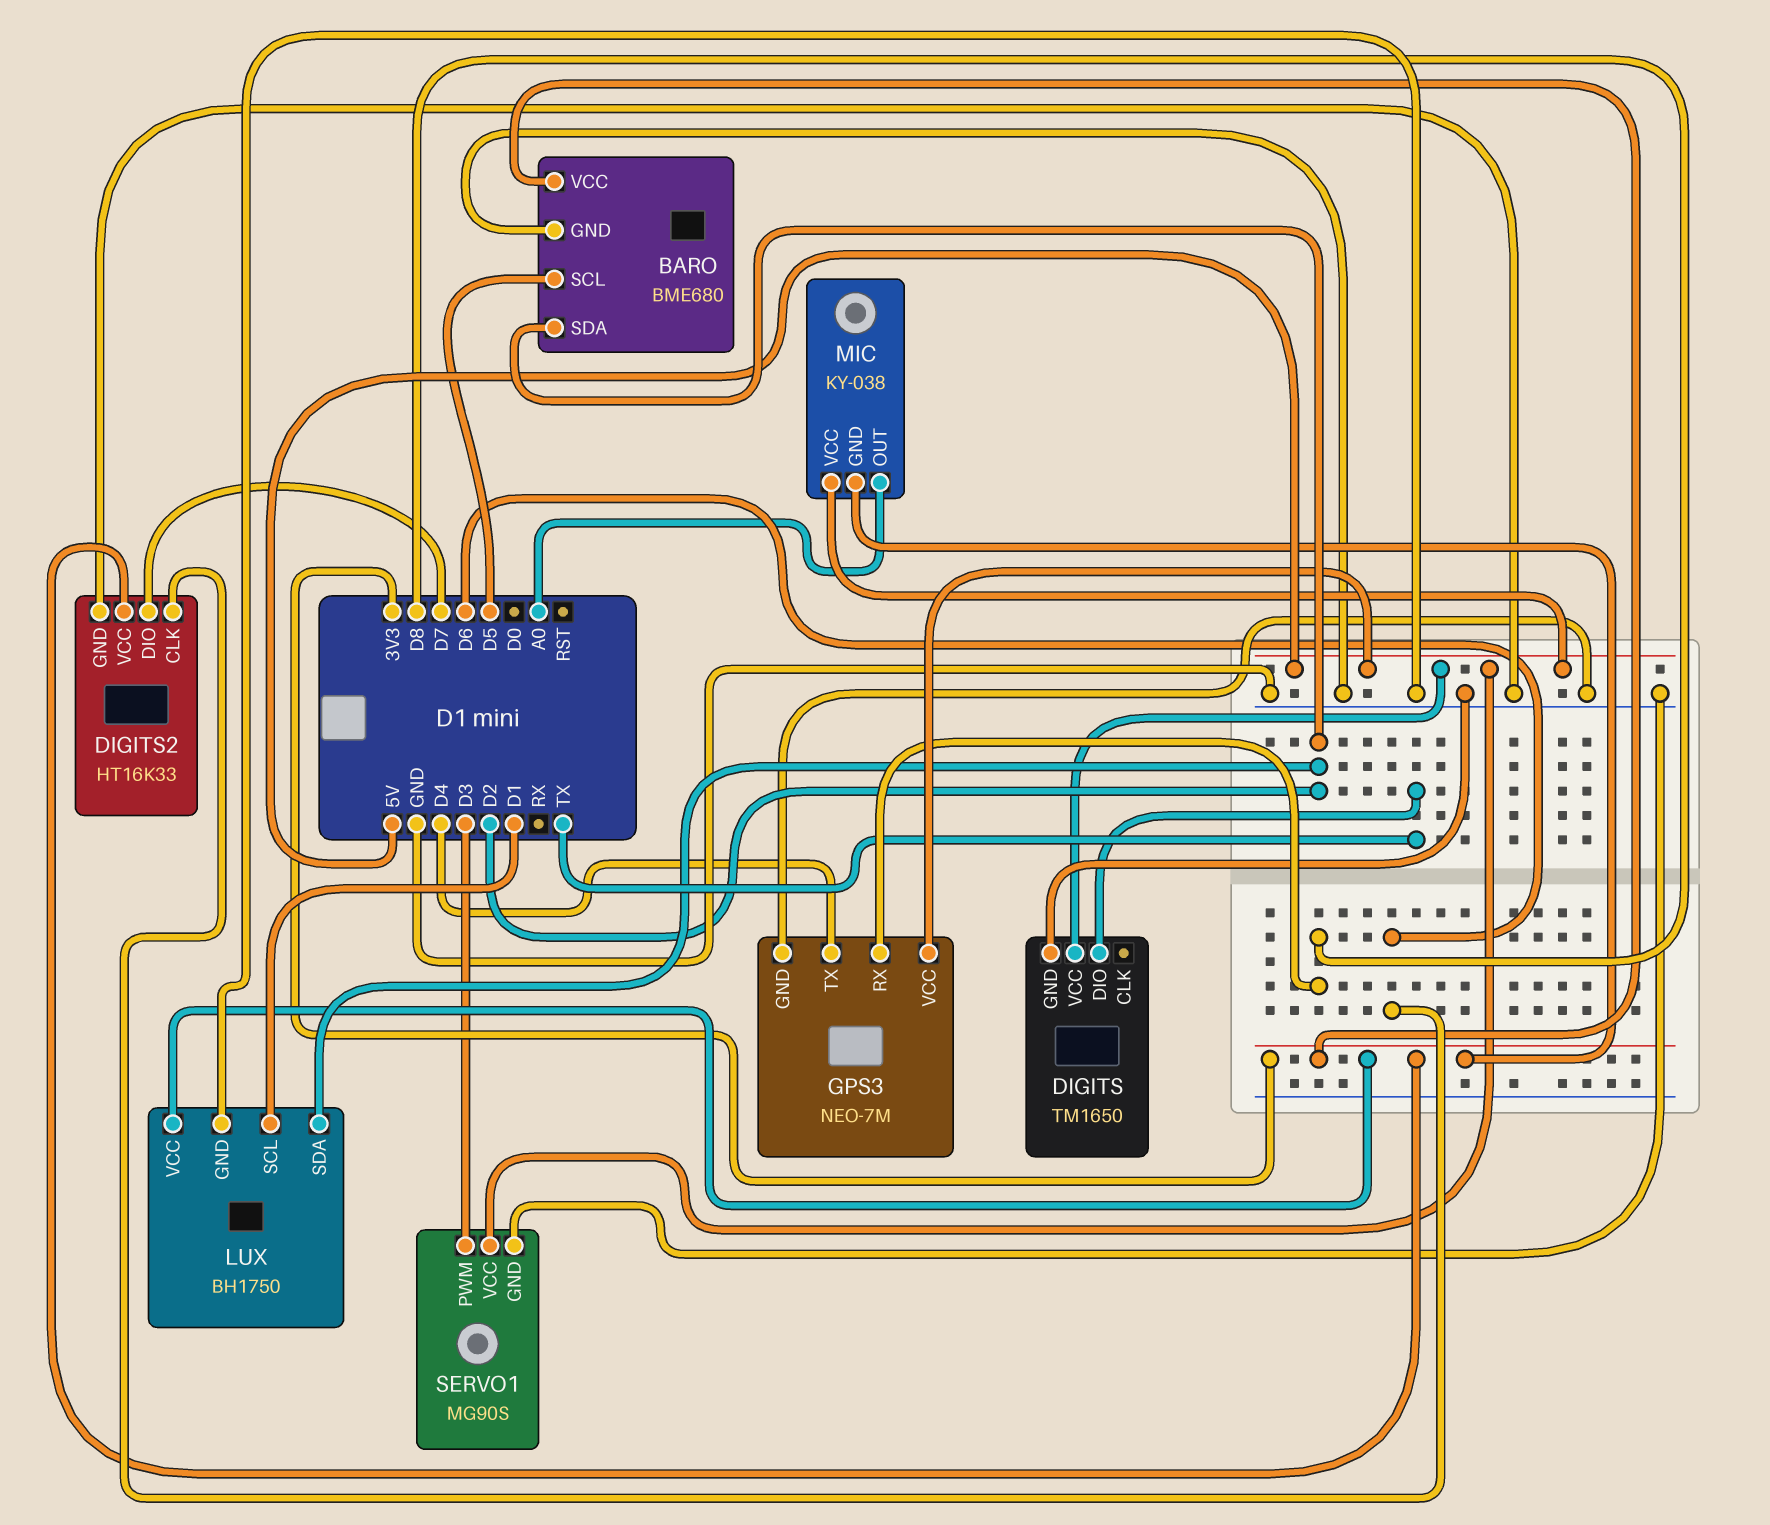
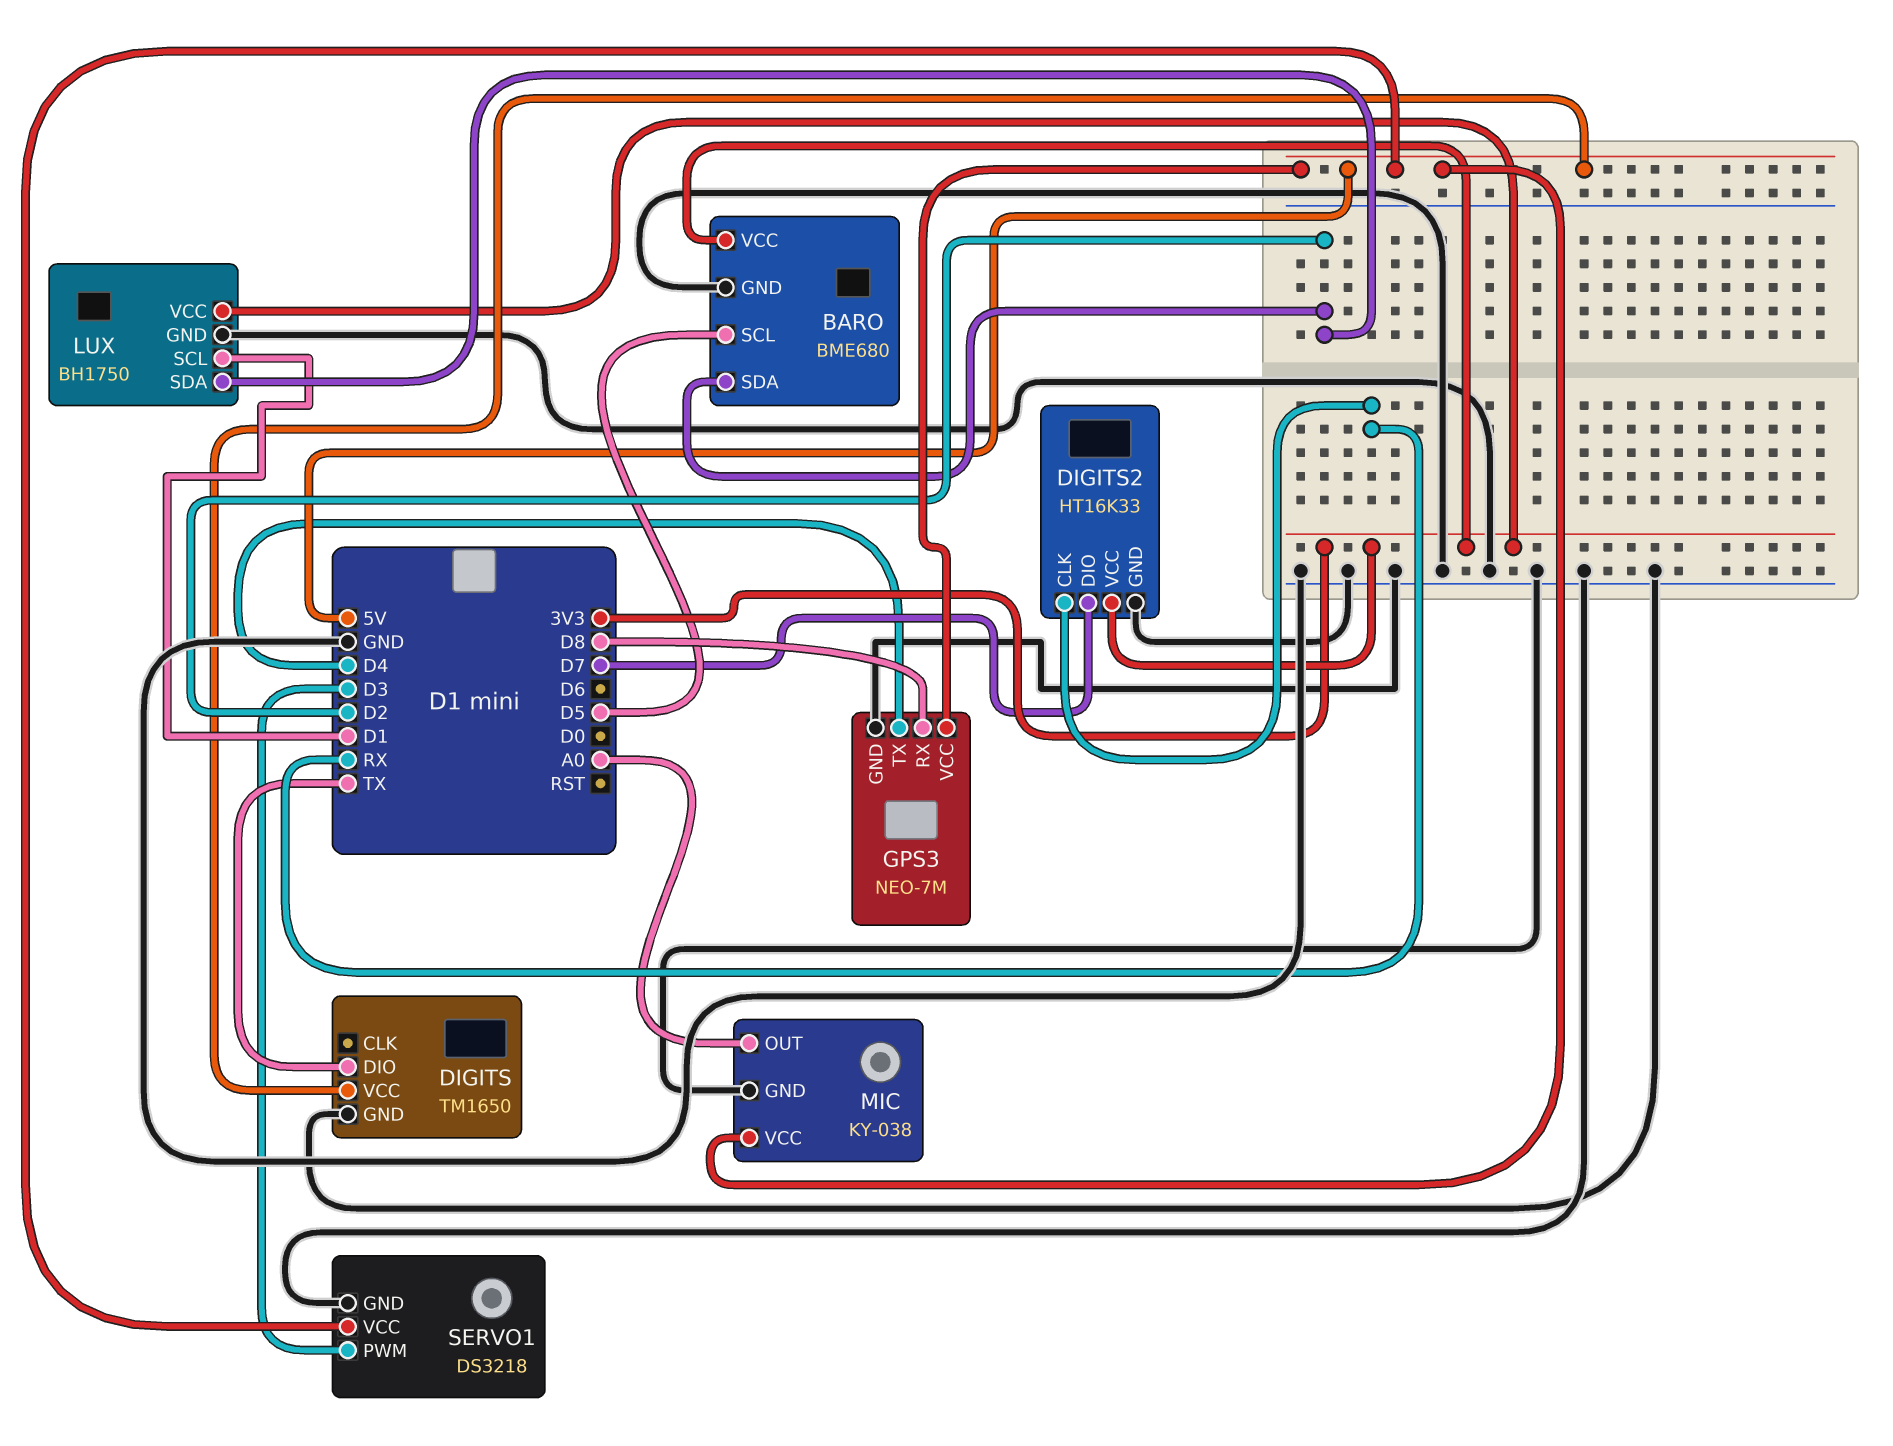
DIGITS2 pin CLK: D6 -> RX
MIC pin GND: 3V3 -> GND
SERVO1: MG90S -> DS3218

